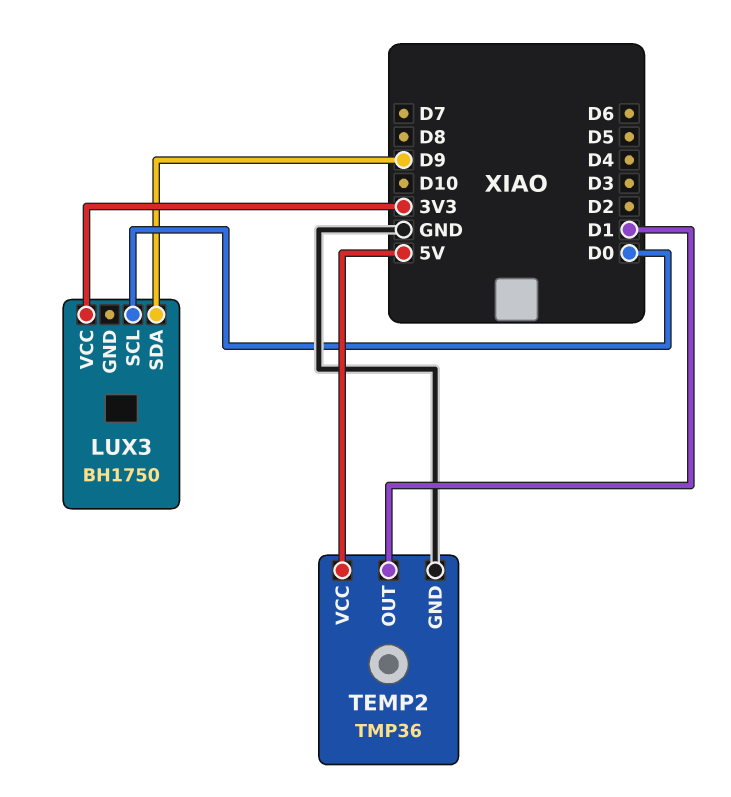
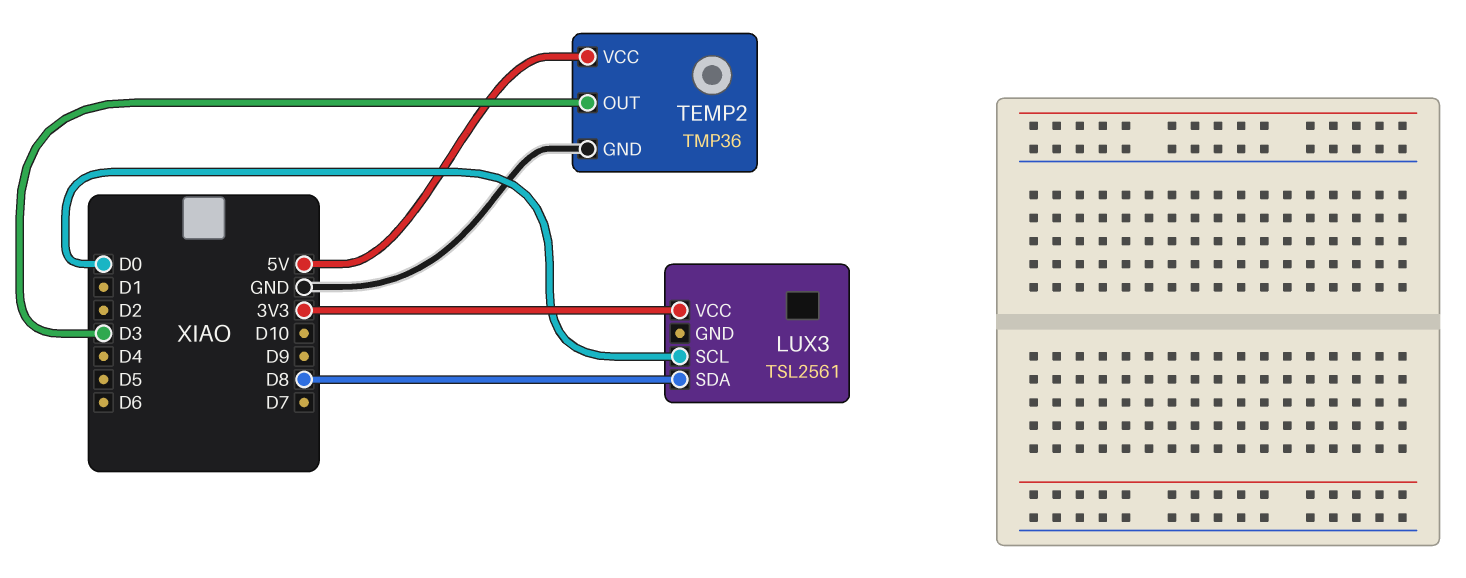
LUX3: BH1750 -> TSL2561
LUX3 pin SDA: D9 -> D8
TEMP2 pin OUT: D1 -> D3

